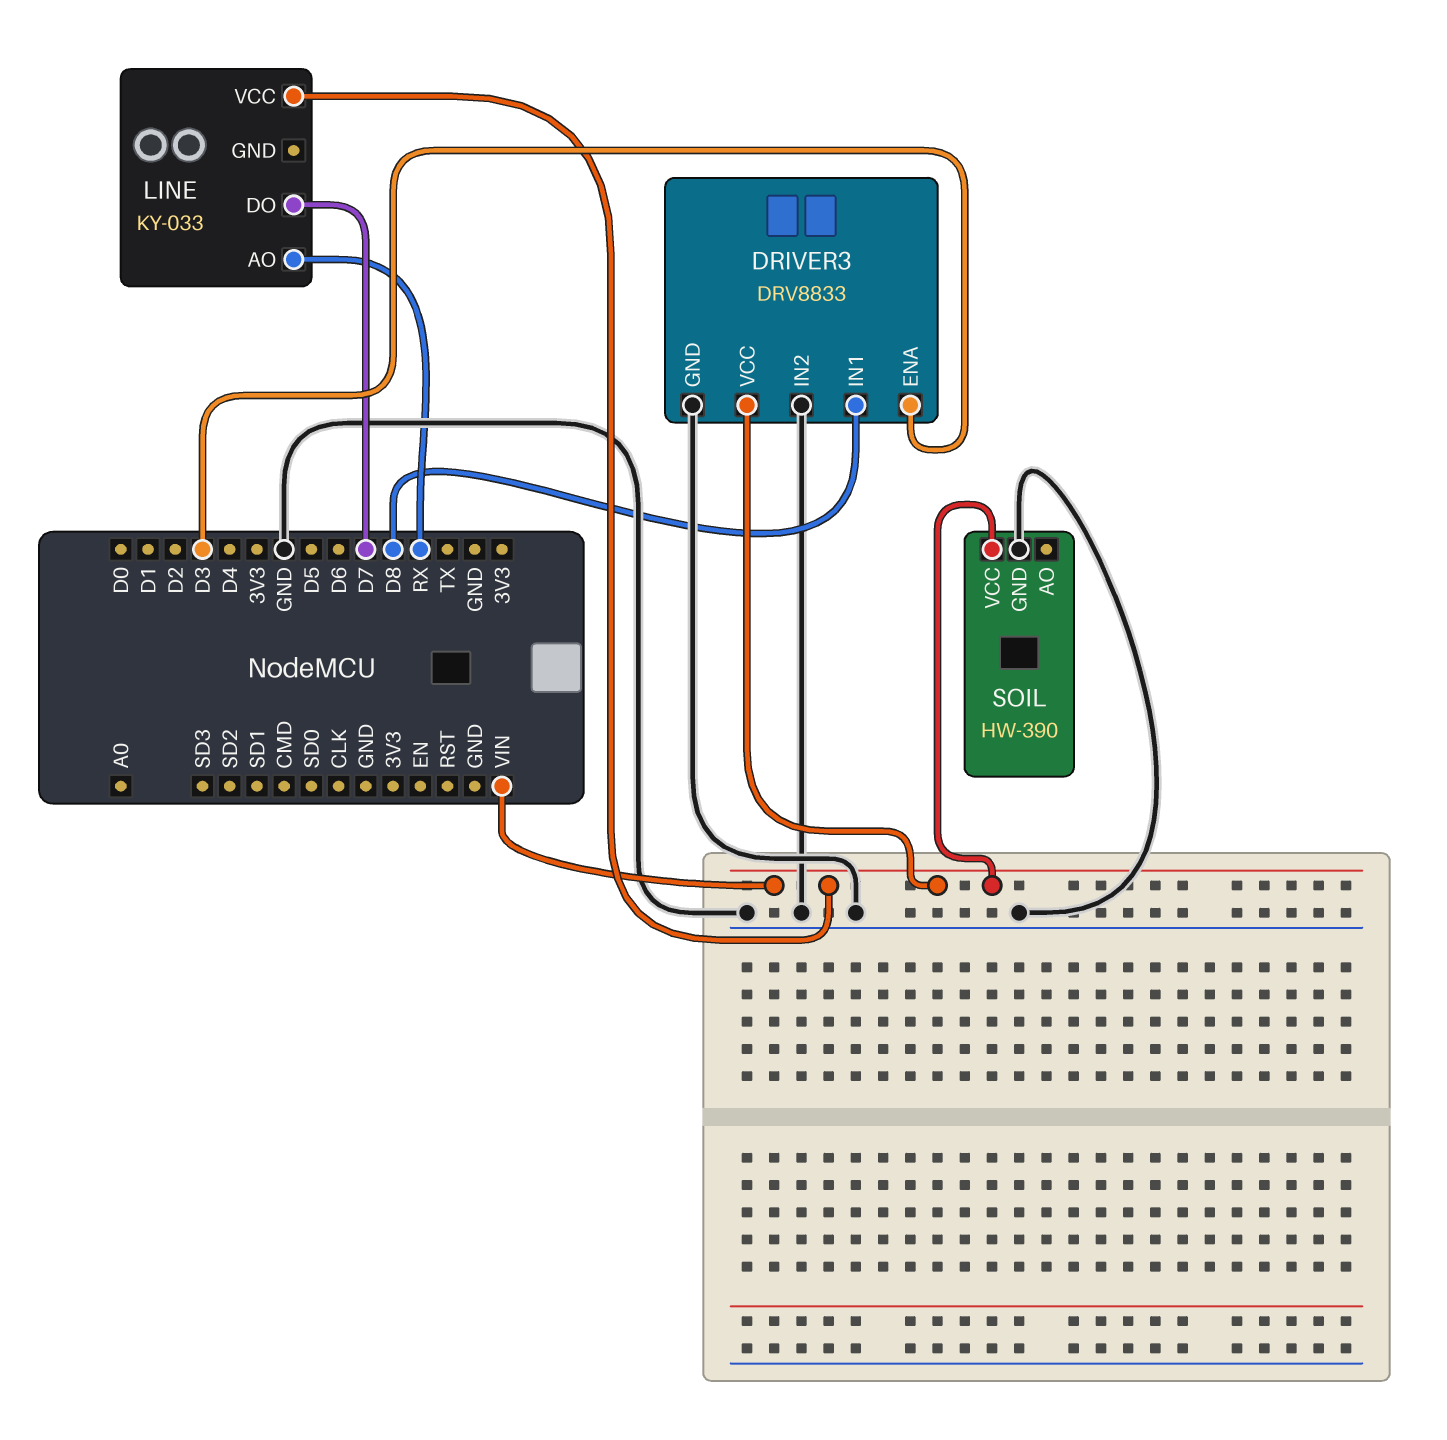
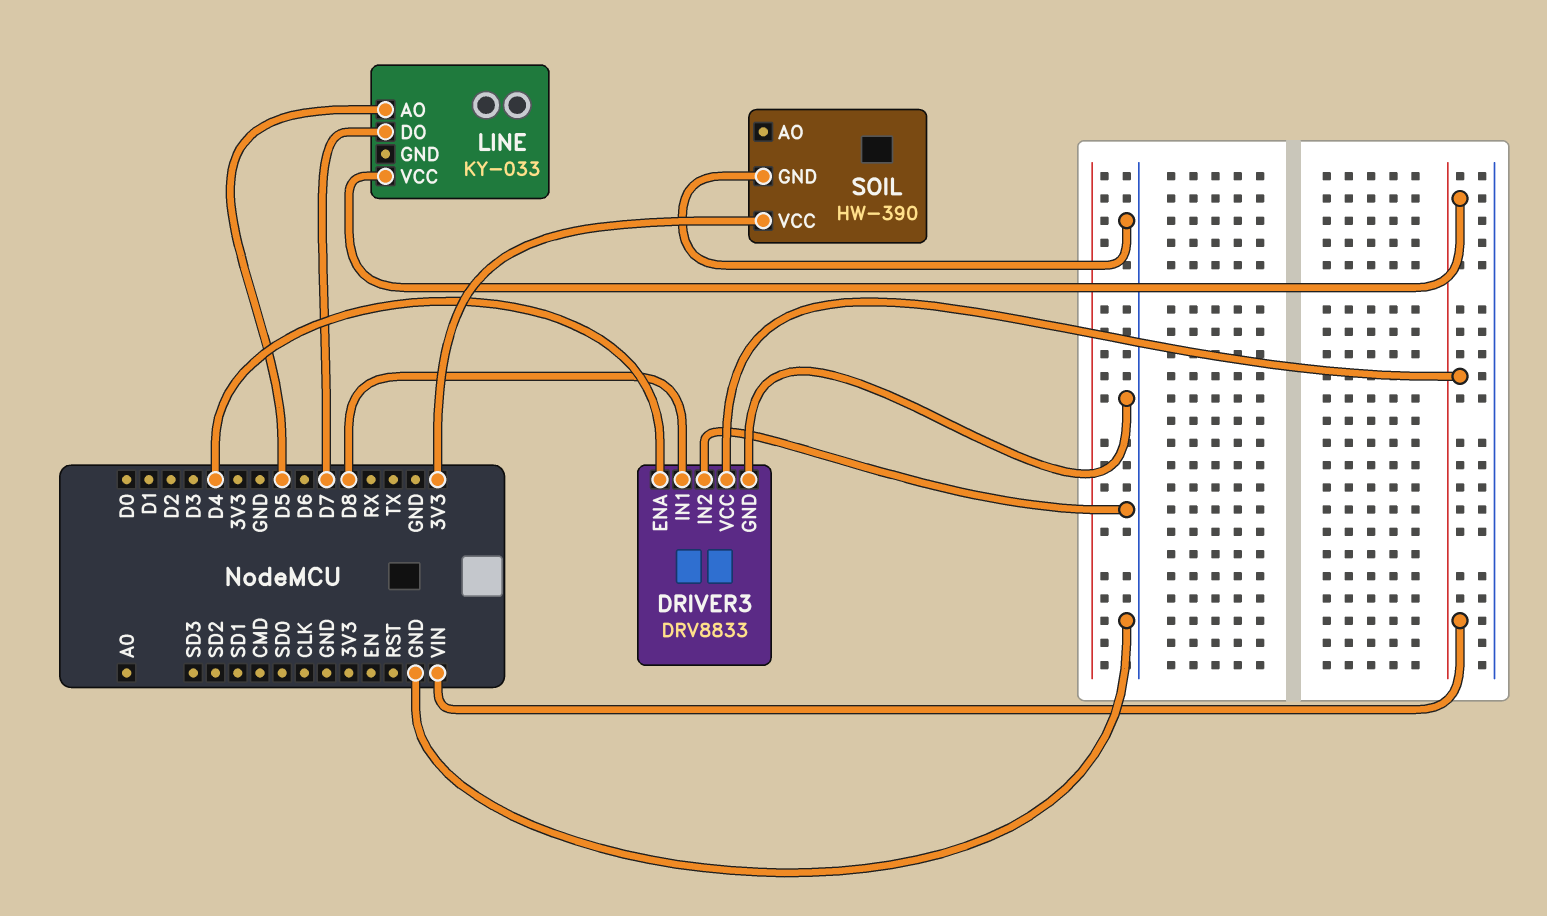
DRIVER3 pin ENA: D3 -> D4
LINE pin AO: RX -> D5
SOIL pin VCC: VIN -> 3V3

